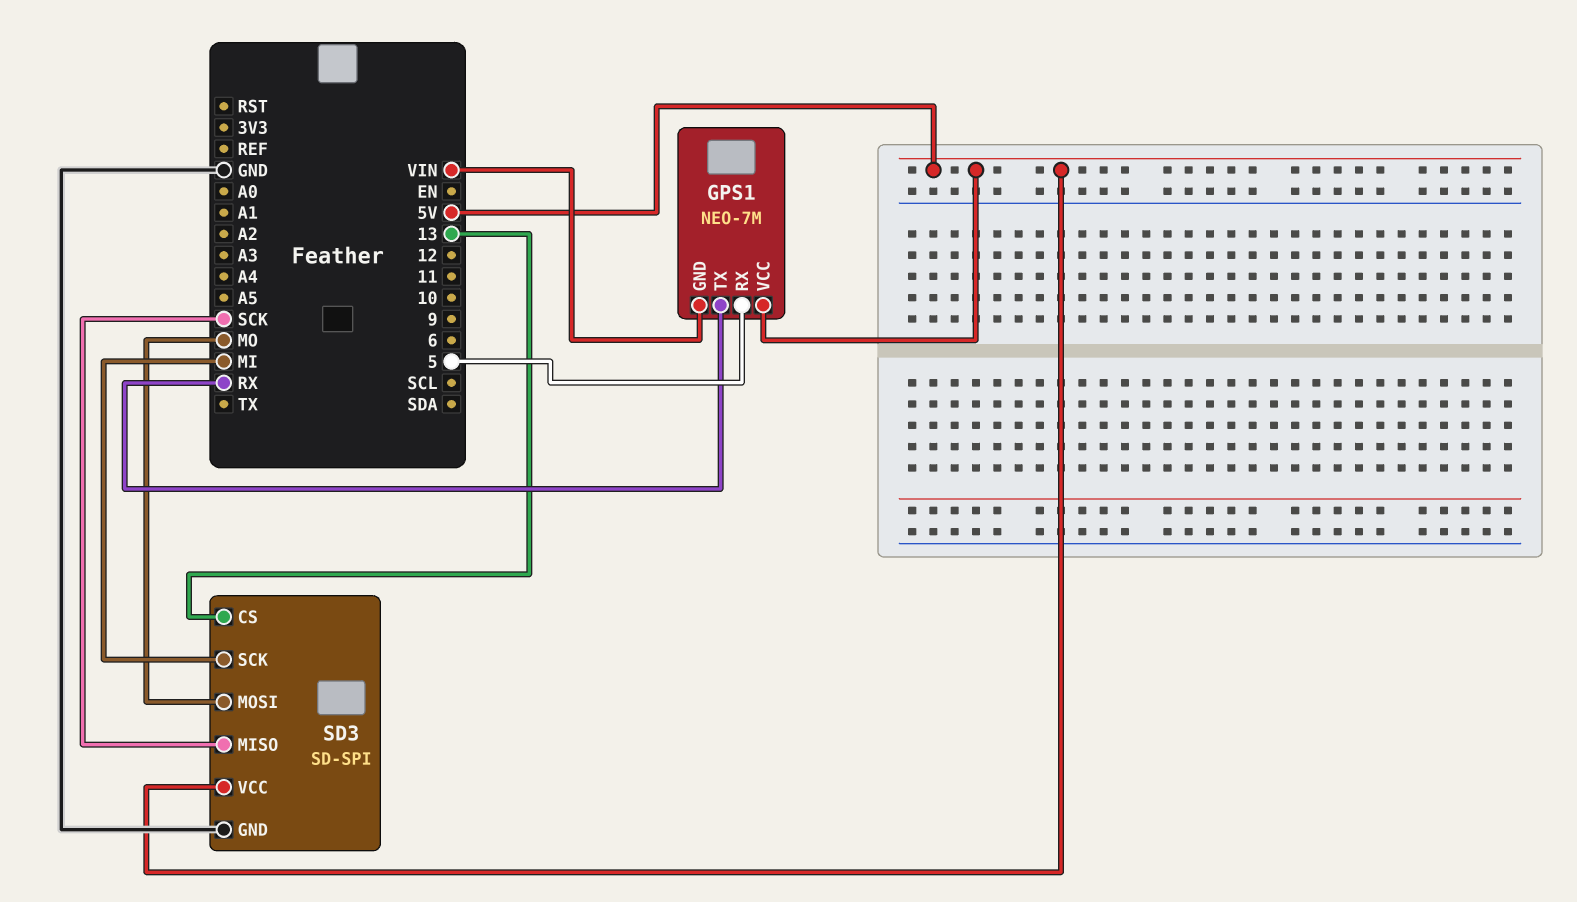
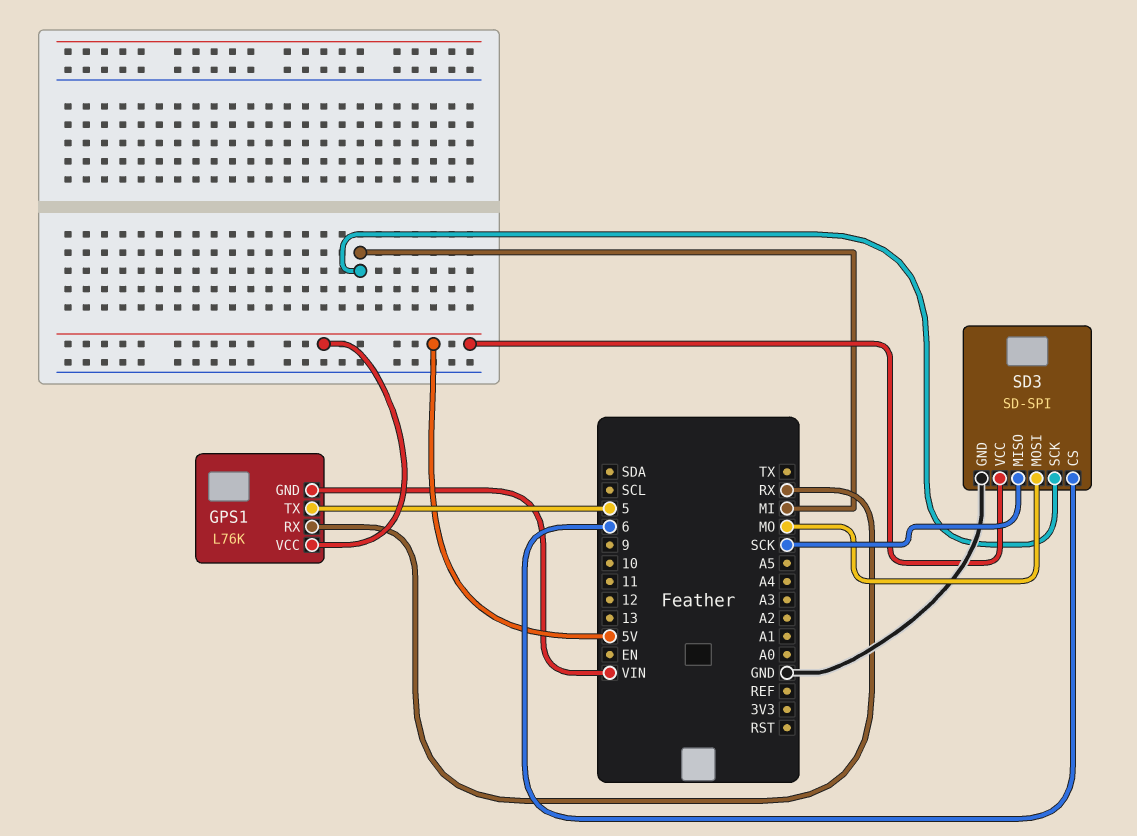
GPS1: NEO-7M -> L76K
GPS1 pin RX: 5 -> RX
GPS1 pin TX: RX -> 5
SD3 pin CS: 13 -> 6

